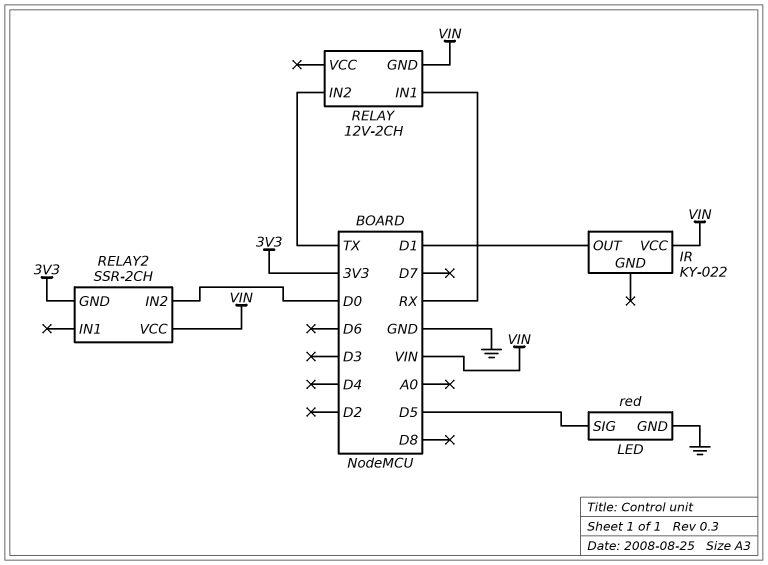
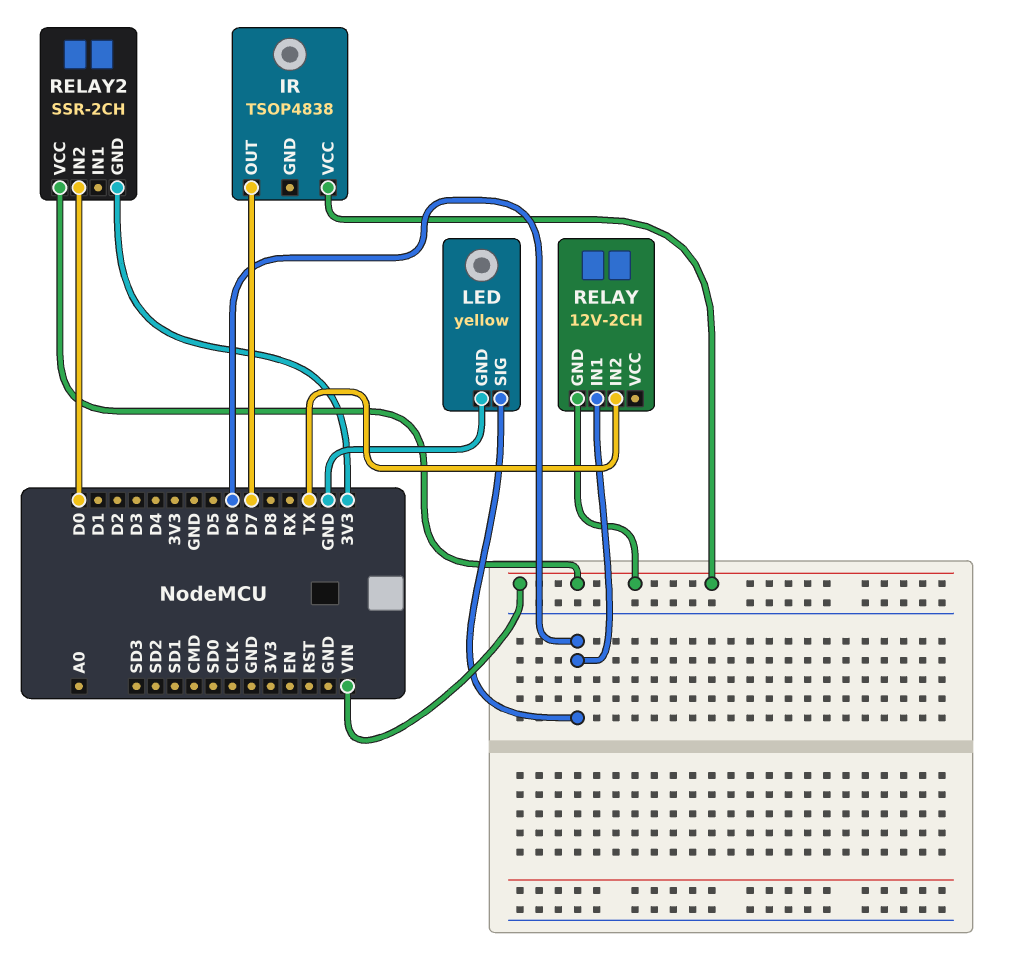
IR: KY-022 -> TSOP4838
IR pin OUT: D1 -> D7
LED: red -> yellow
LED pin SIG: D5 -> D6
RELAY pin IN1: RX -> D6

